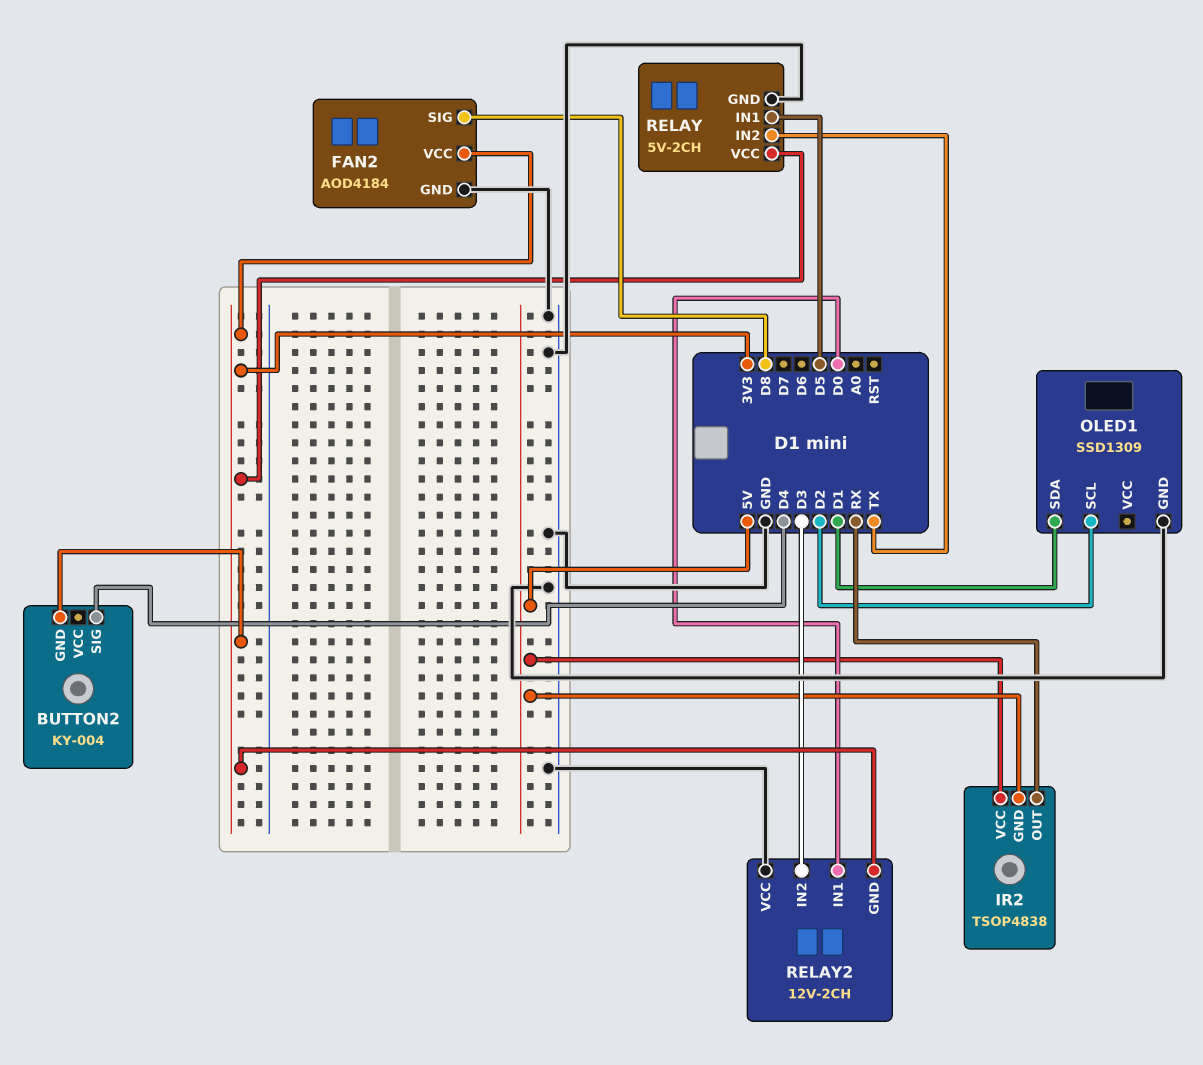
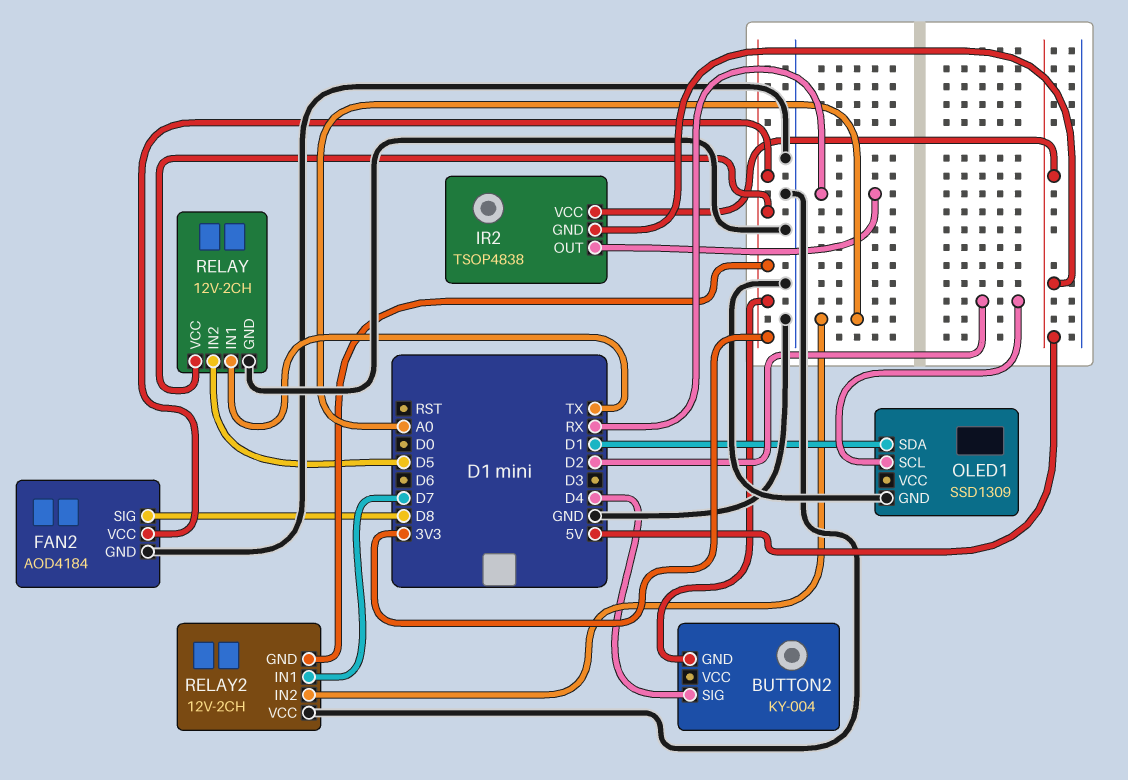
RELAY: 5V-2CH -> 12V-2CH
RELAY pin IN1: D5 -> TX
RELAY pin IN2: TX -> D5
RELAY2 pin IN1: D0 -> D7
RELAY2 pin IN2: D3 -> A0

